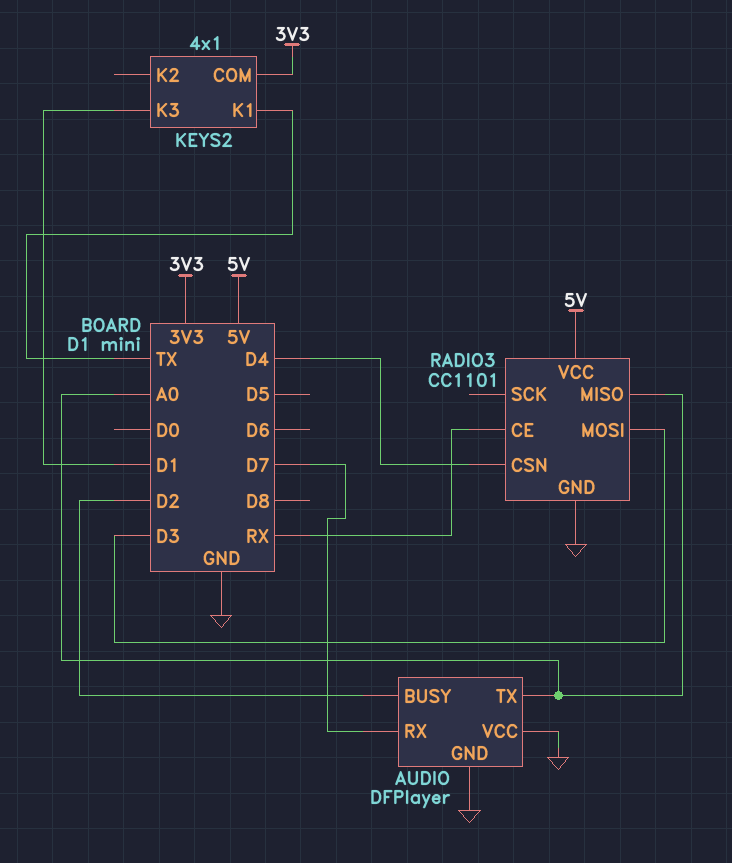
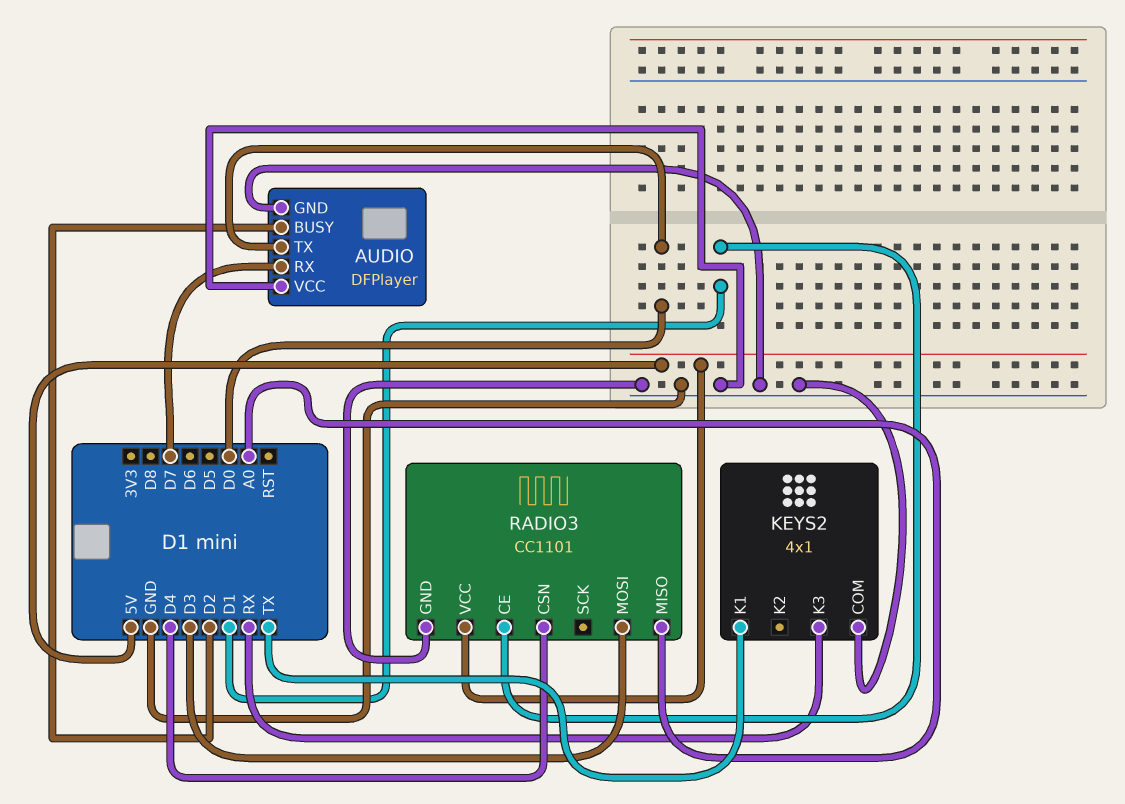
AUDIO pin TX: A0 -> D0
KEYS2 pin COM: 3V3 -> GND
KEYS2 pin K3: D1 -> RX
RADIO3 pin CE: RX -> D1

